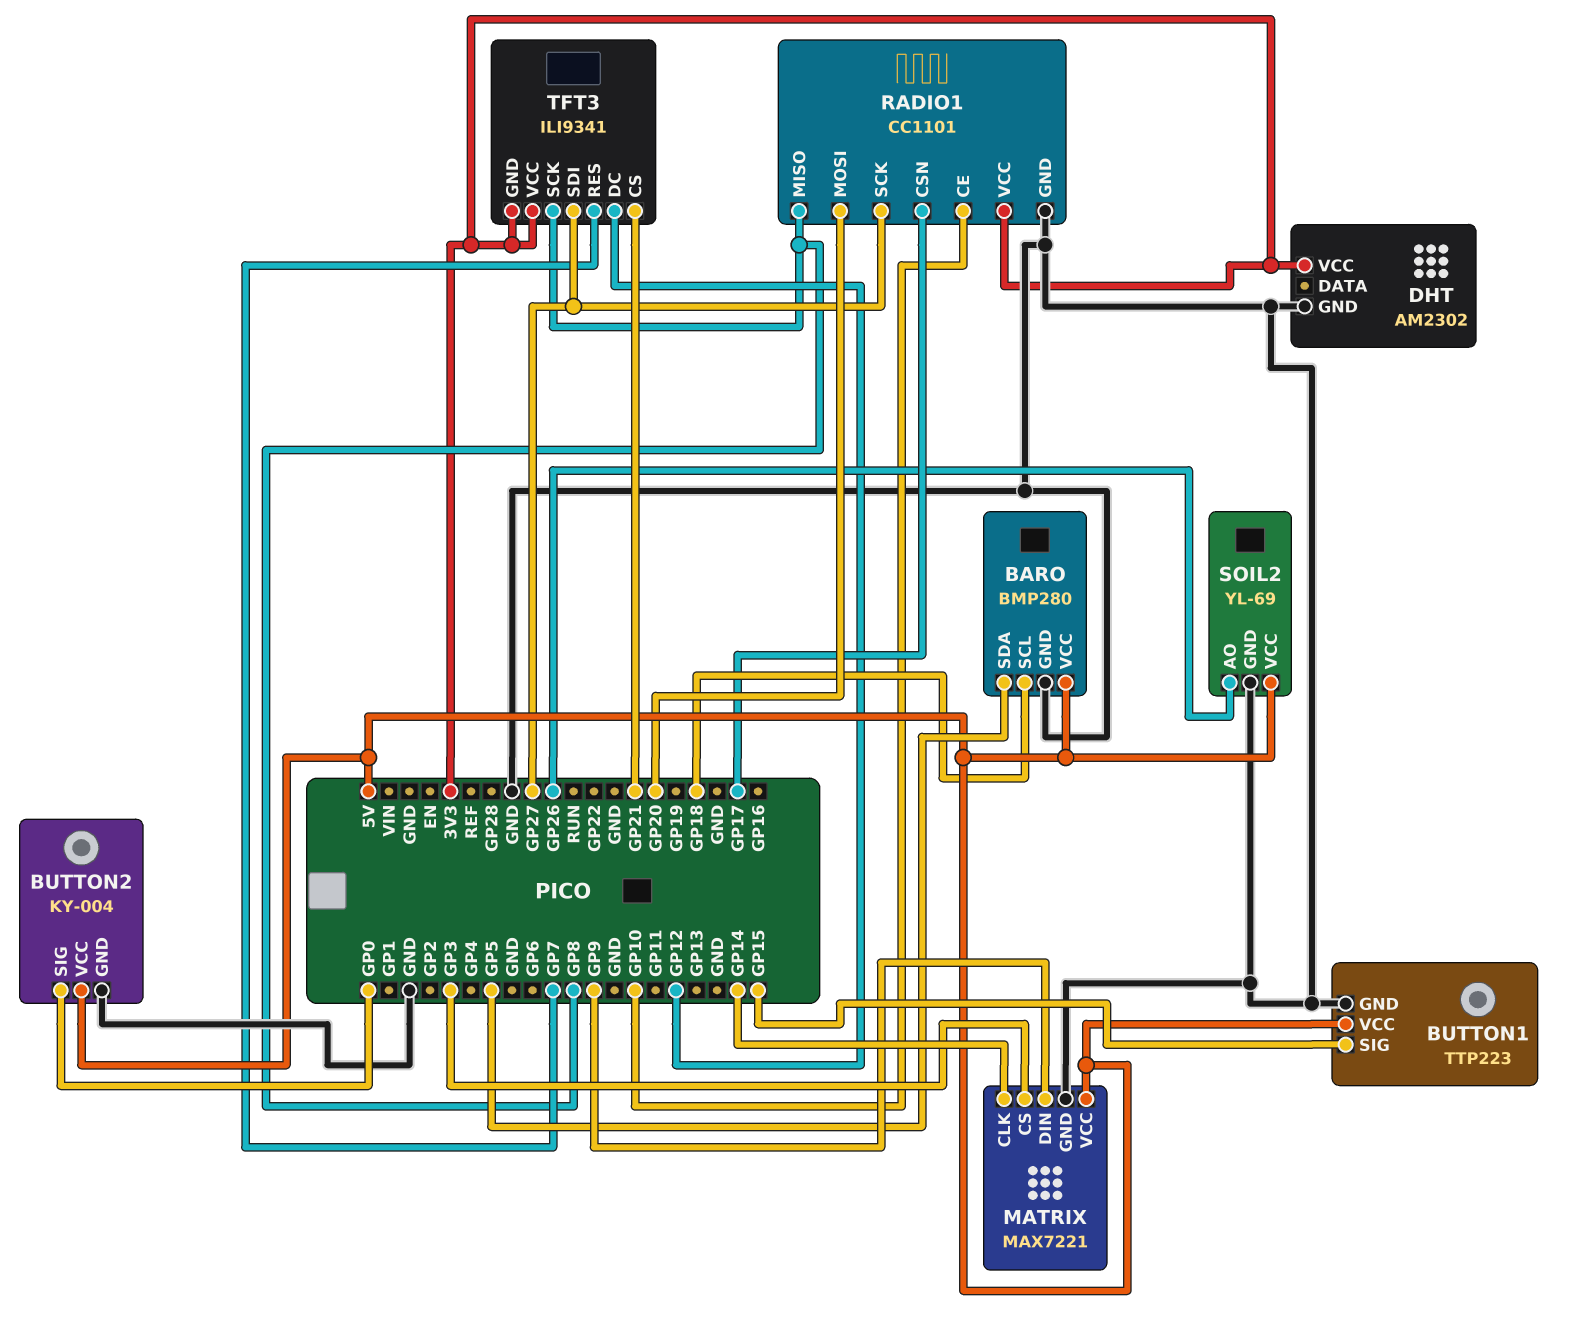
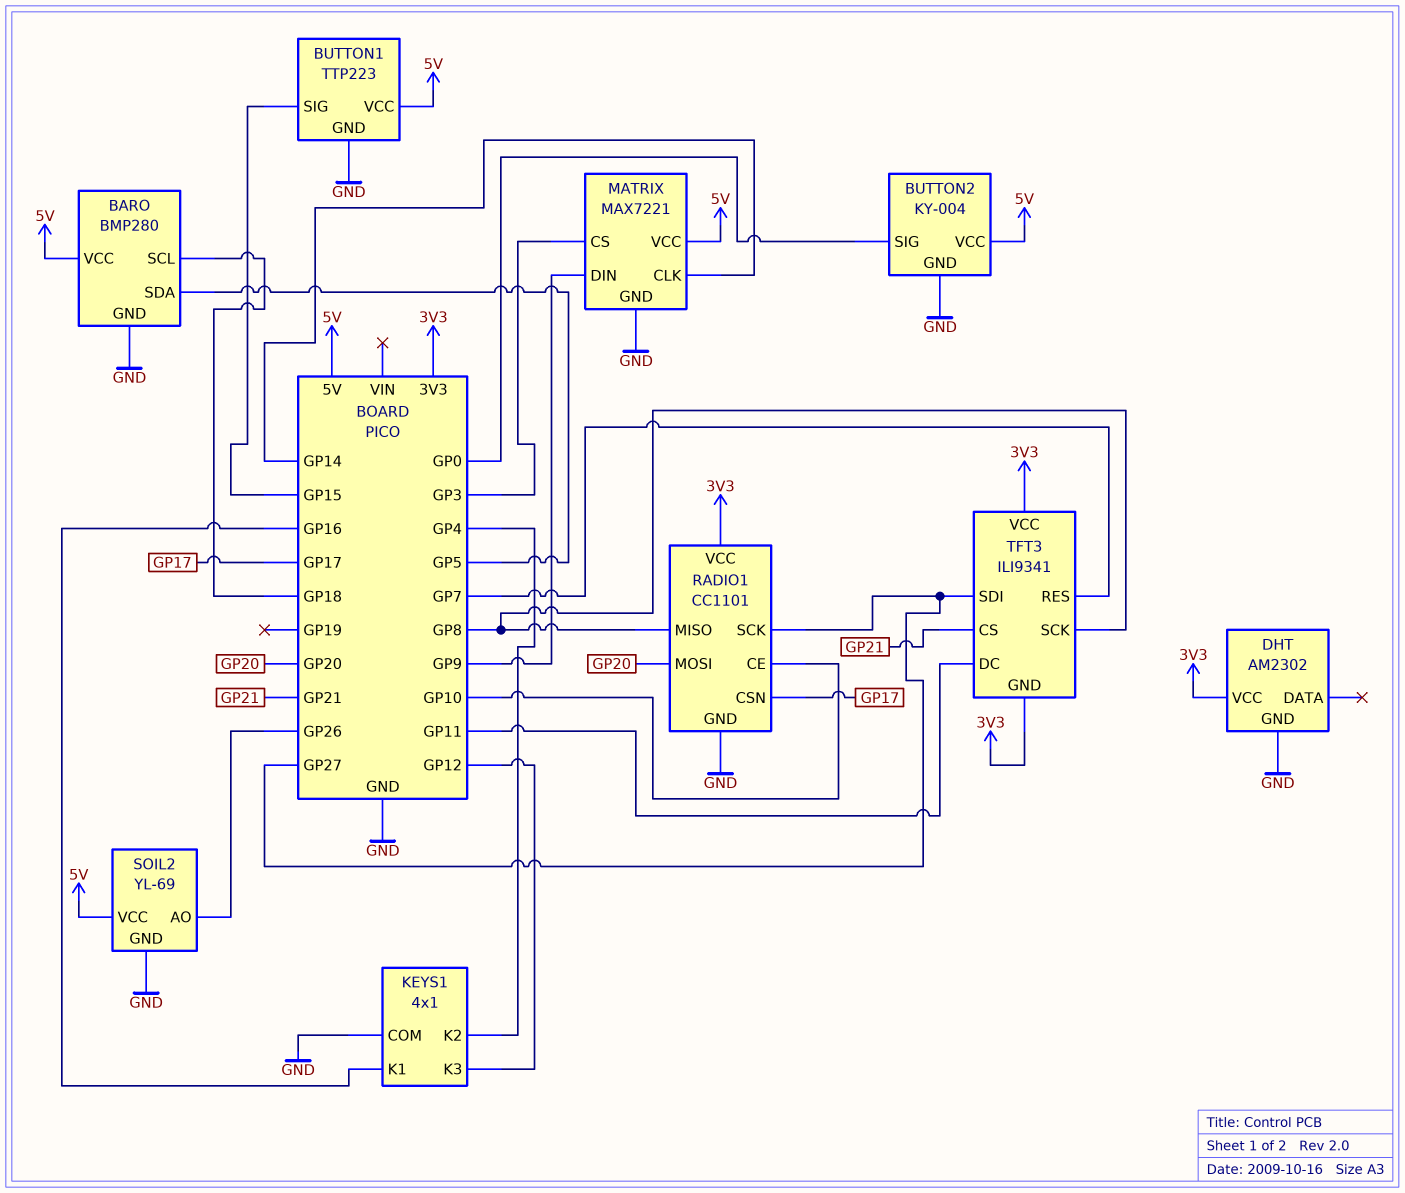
KEYS1: none -> 4x1
KEYS1 pin COM: none -> GND
KEYS1 pin K1: none -> GP16
KEYS1 pin K2: none -> GP4
KEYS1 pin K3: none -> GP12
TFT3 pin DC: GP12 -> GP11

